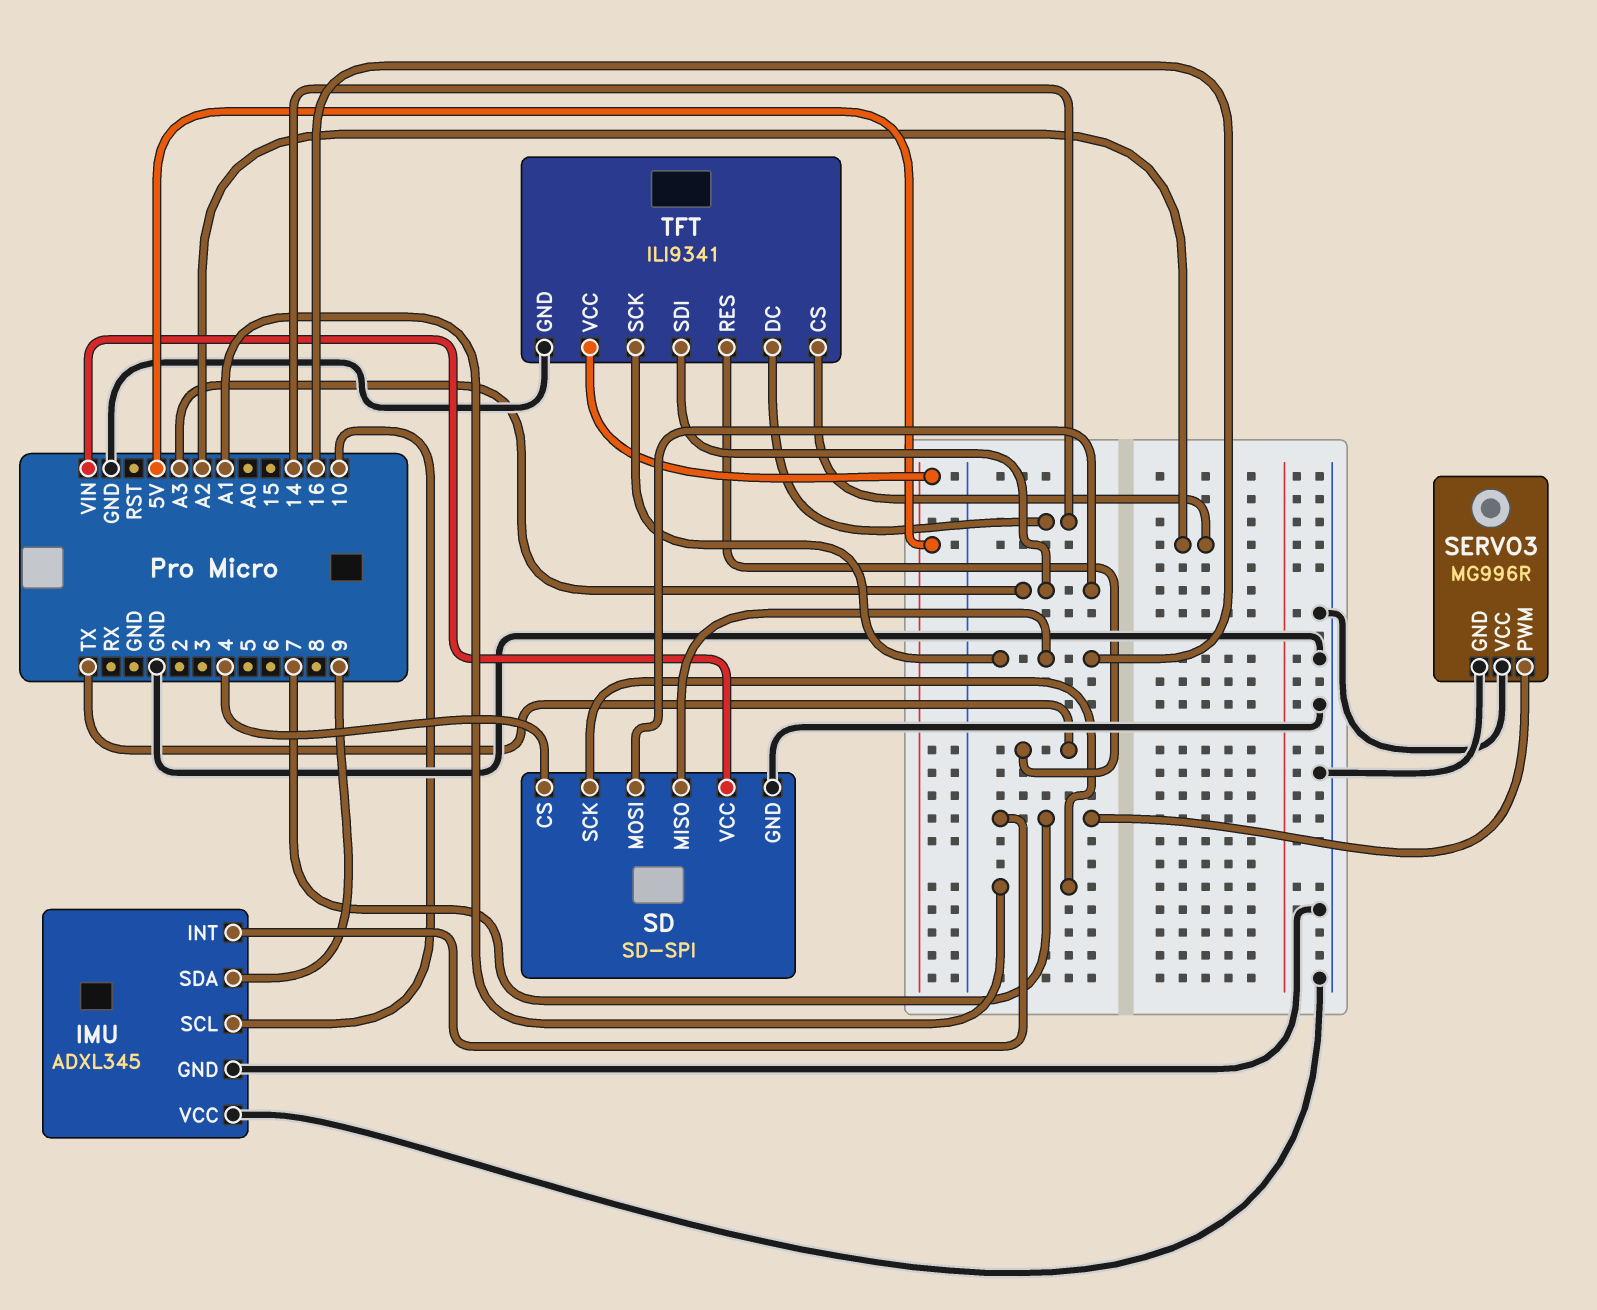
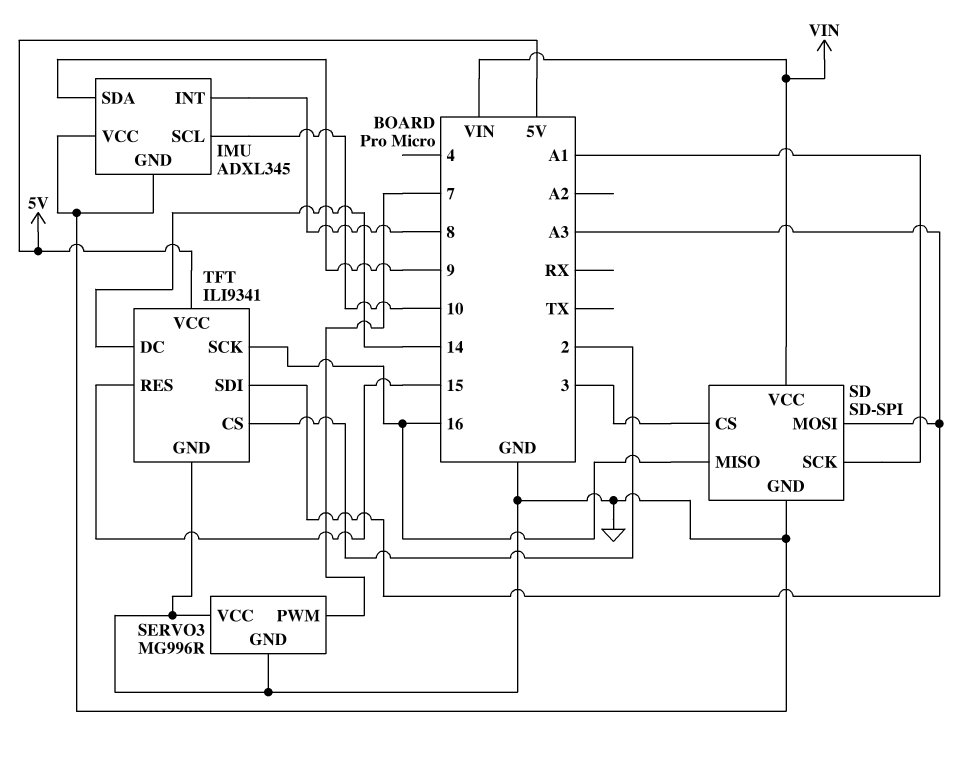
IMU pin INT: 7 -> 8
SD pin CS: 4 -> 3
TFT pin CS: A2 -> 2
TFT pin RES: TX -> 15

